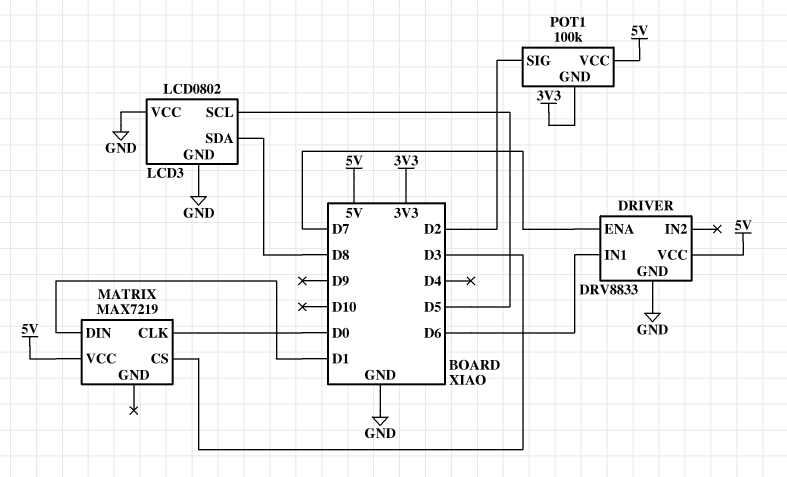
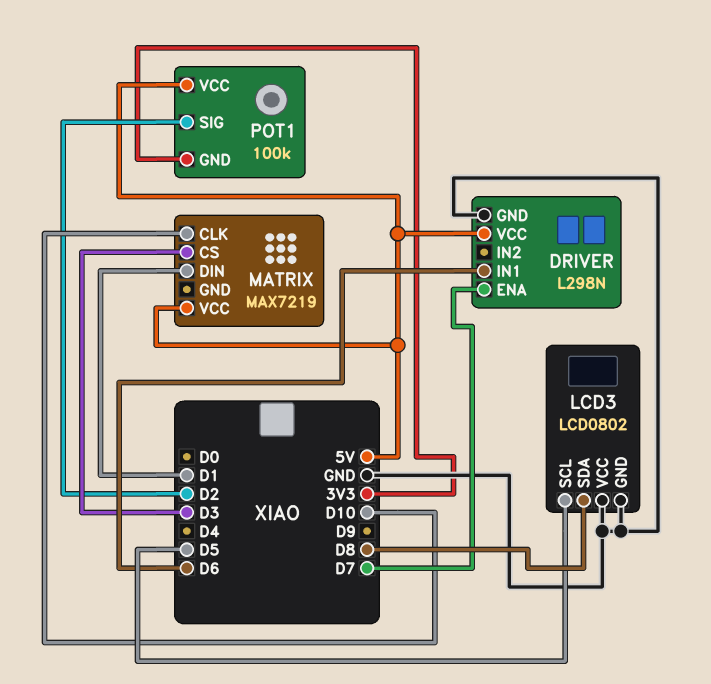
DRIVER: DRV8833 -> L298N
MATRIX pin CLK: D0 -> D10

